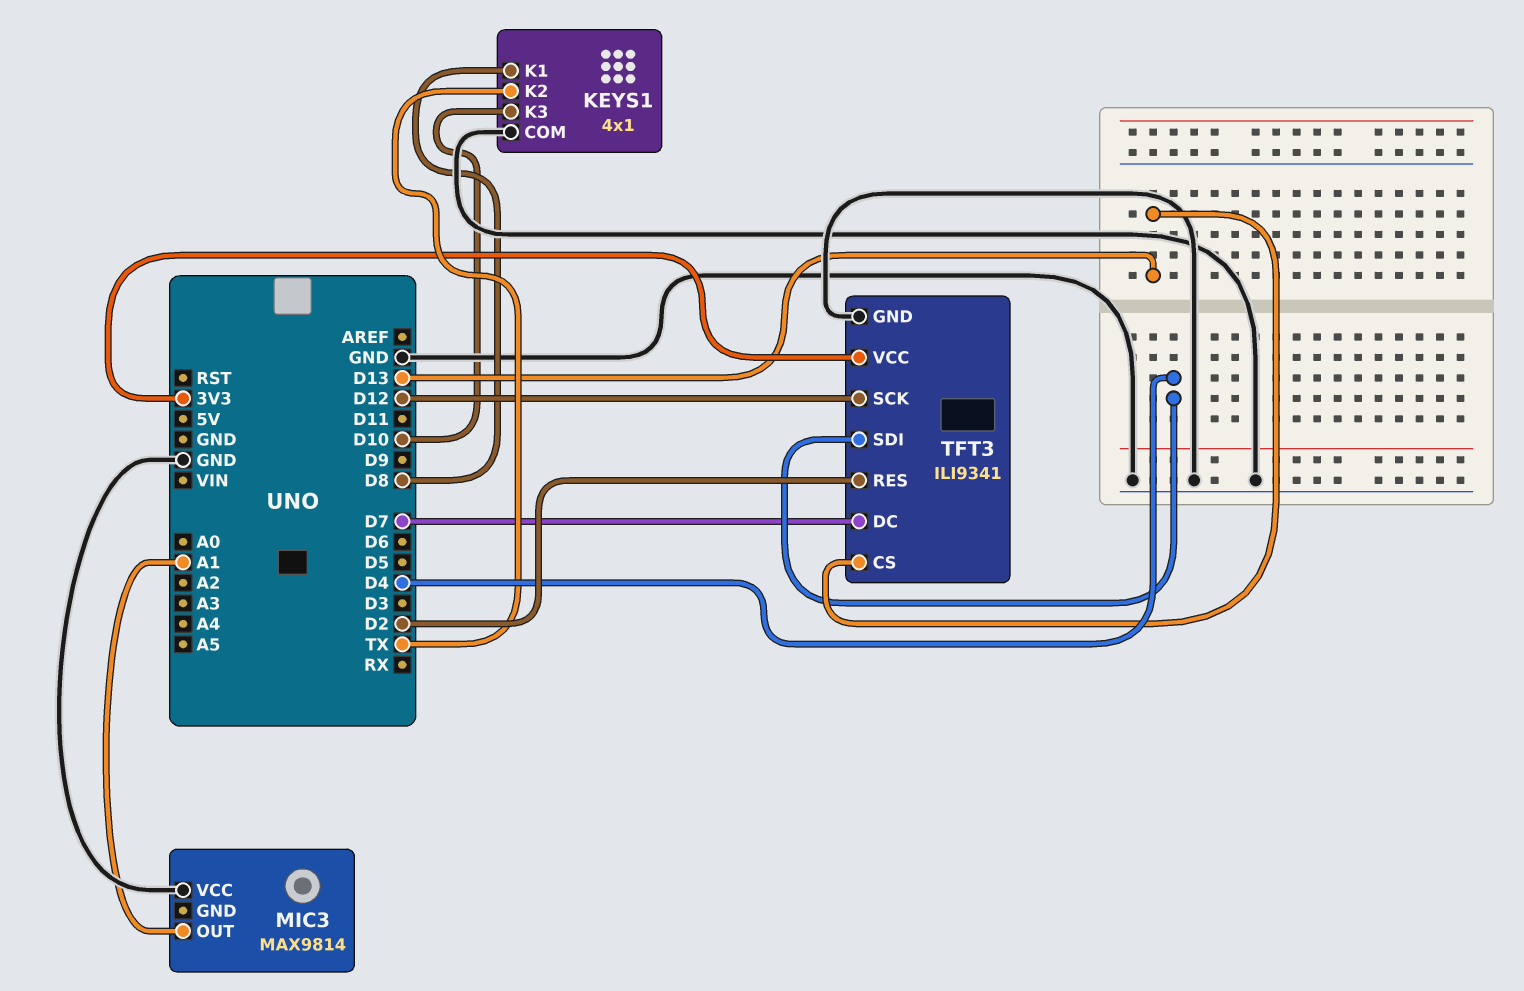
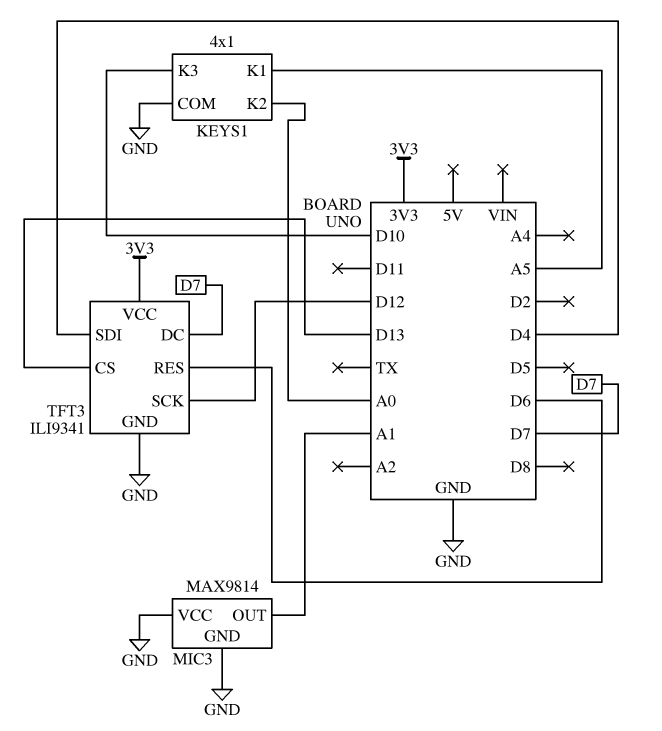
KEYS1 pin K1: D8 -> A5
KEYS1 pin K2: TX -> A0
MIC3 pin GND: none -> GND
TFT3 pin RES: D2 -> D6

